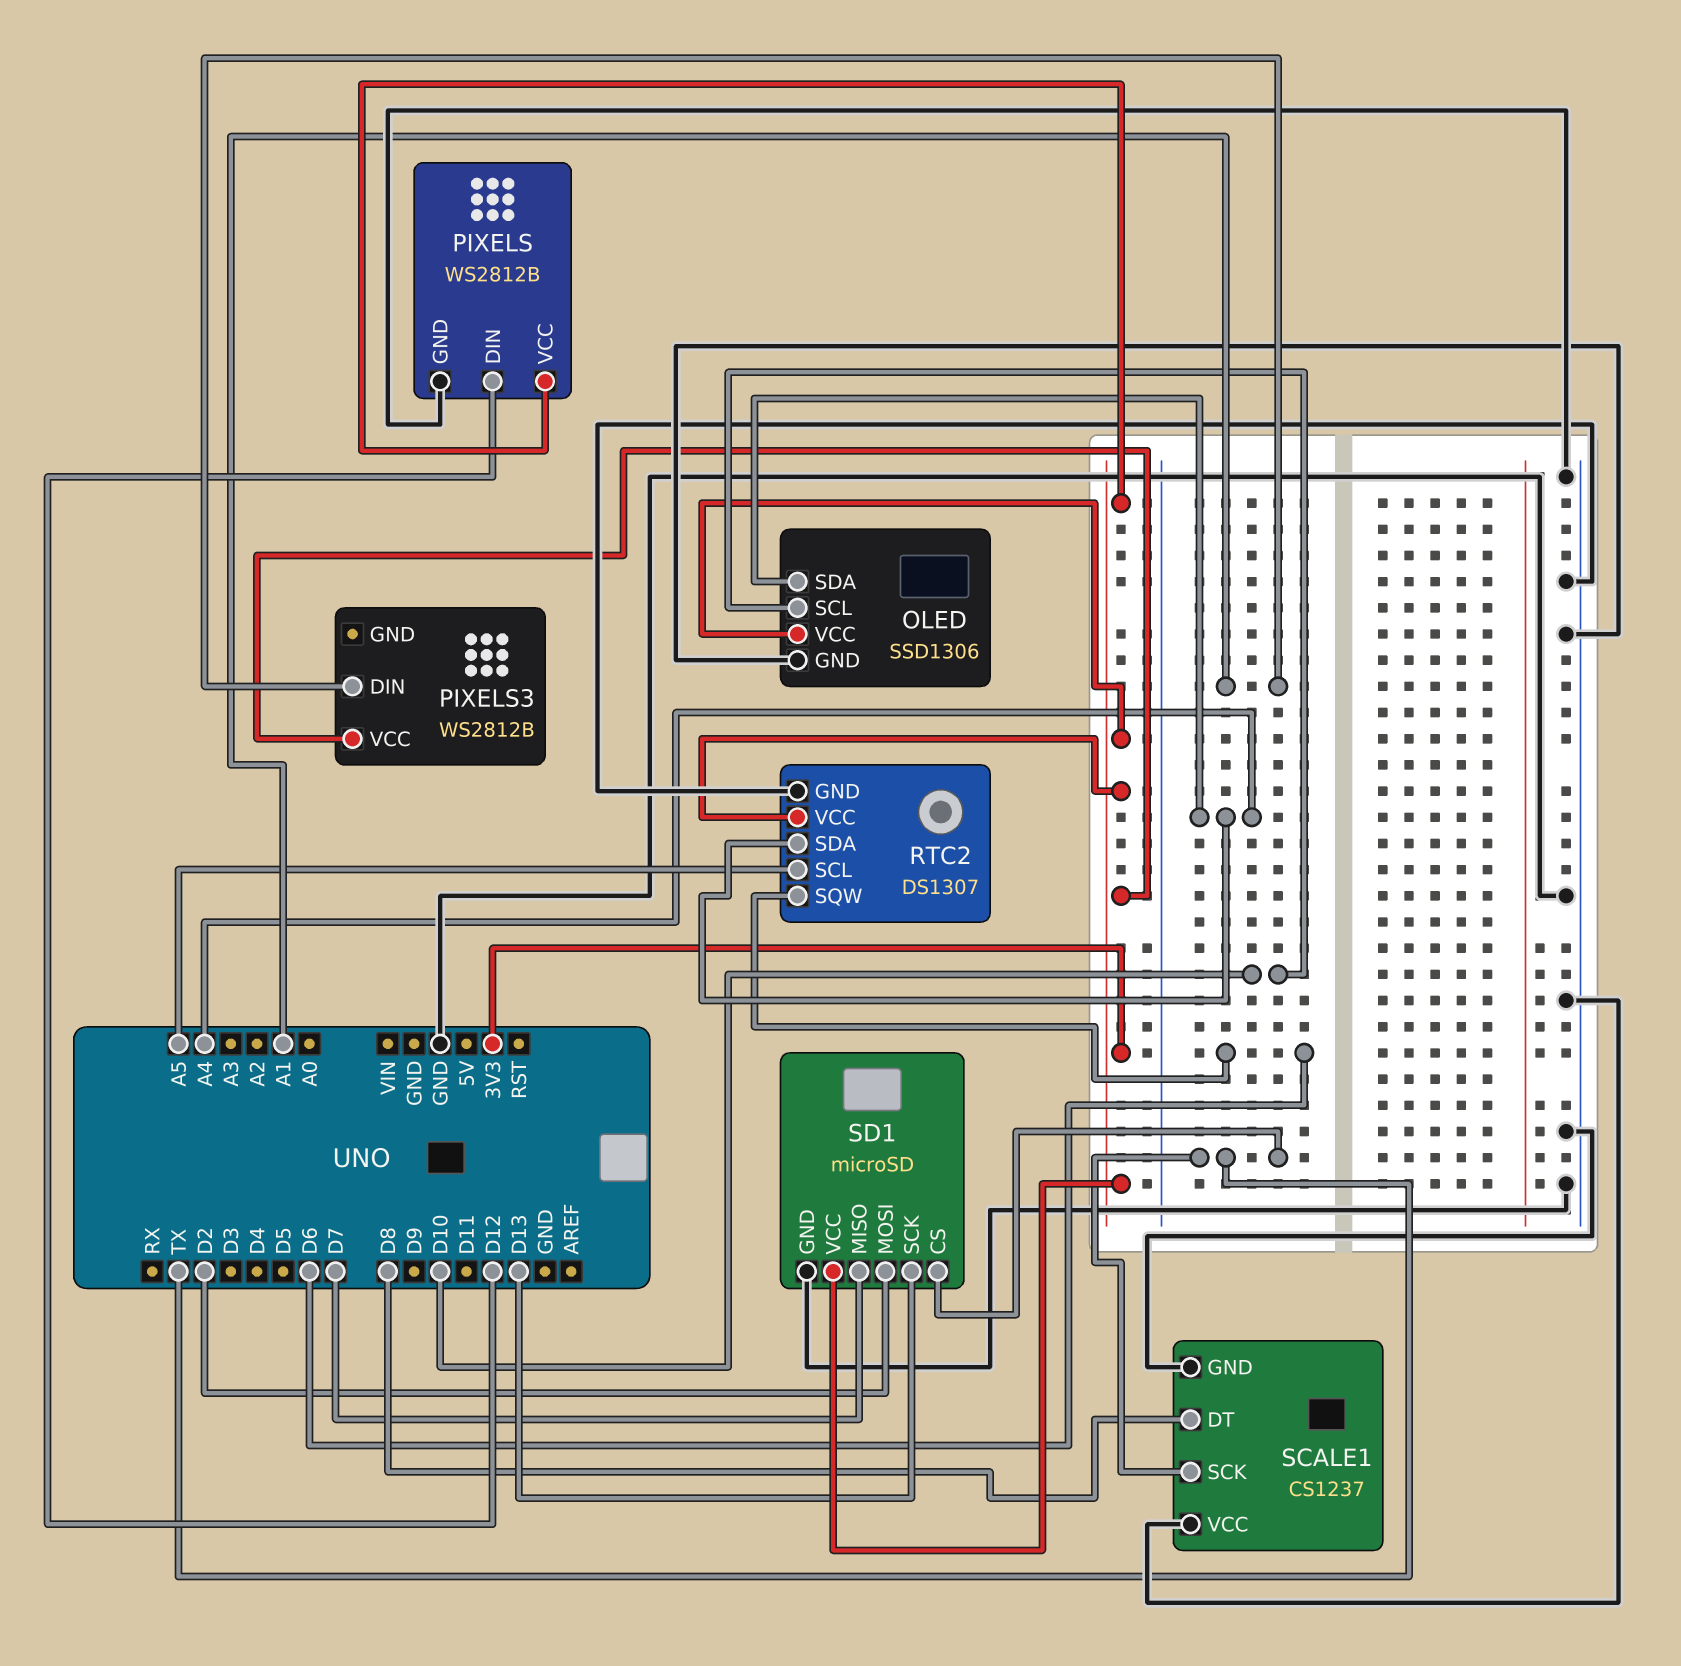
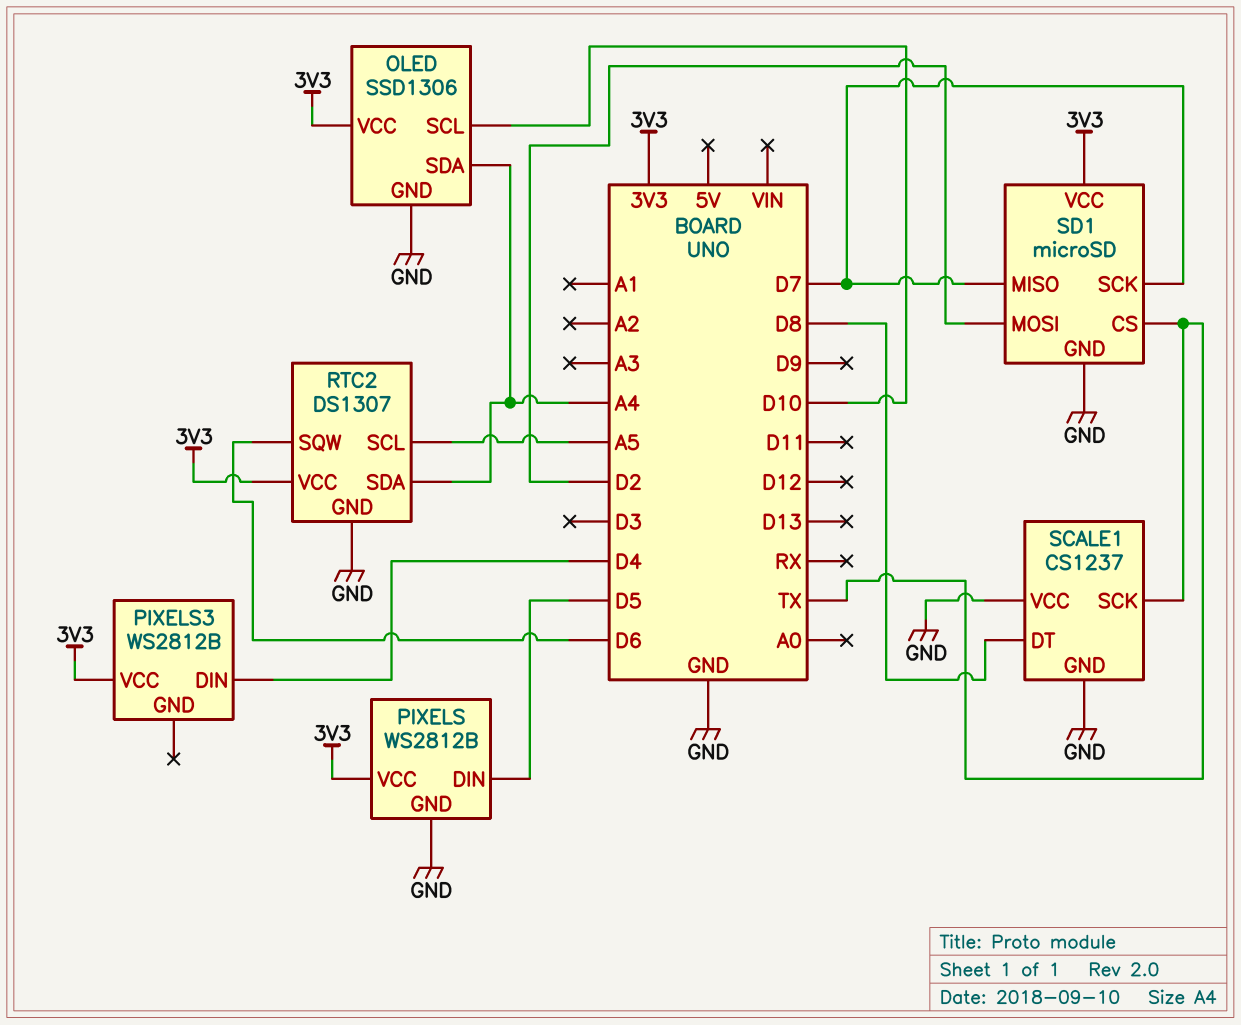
PIXELS pin DIN: D12 -> D5
PIXELS3 pin DIN: A1 -> D4
SD1 pin SCK: D13 -> D7

